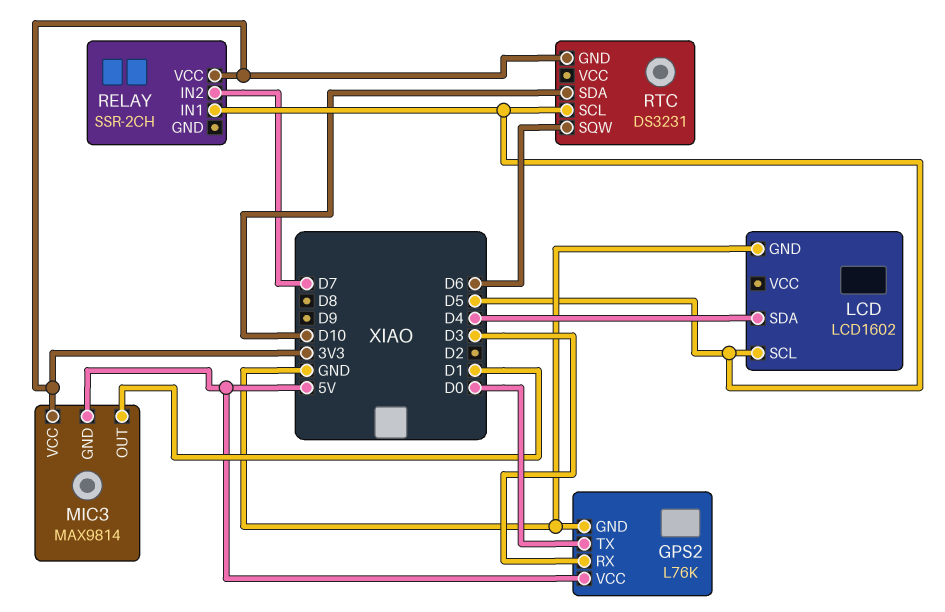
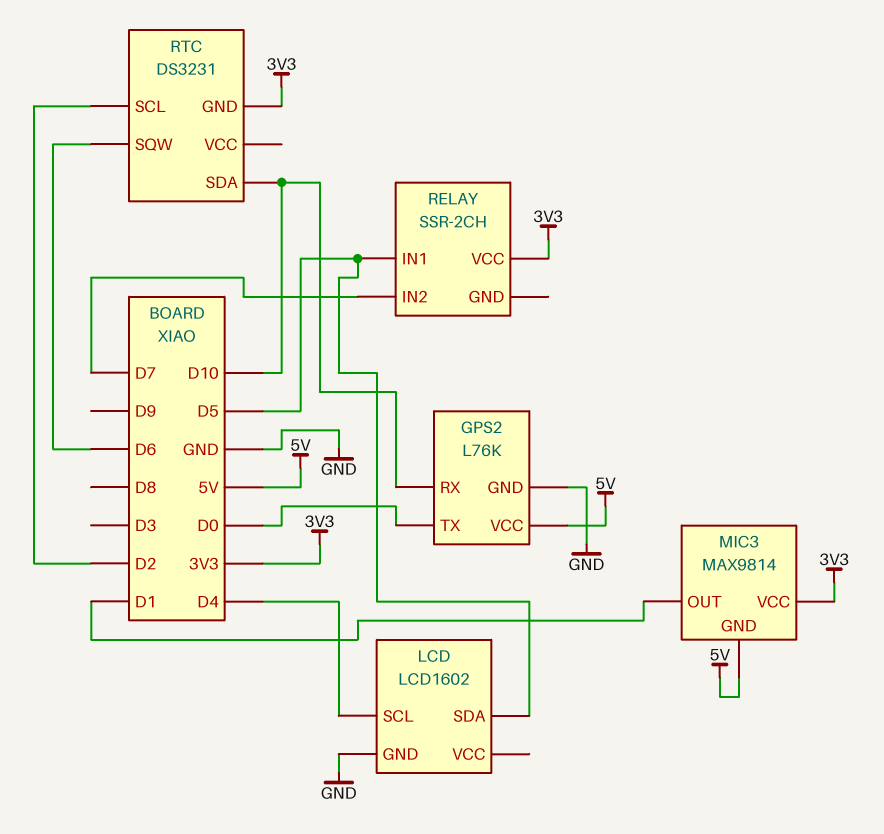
GPS2 pin RX: D3 -> D10
LCD pin SCL: D5 -> D4
LCD pin SDA: D4 -> D5
RTC pin SCL: D5 -> D2

